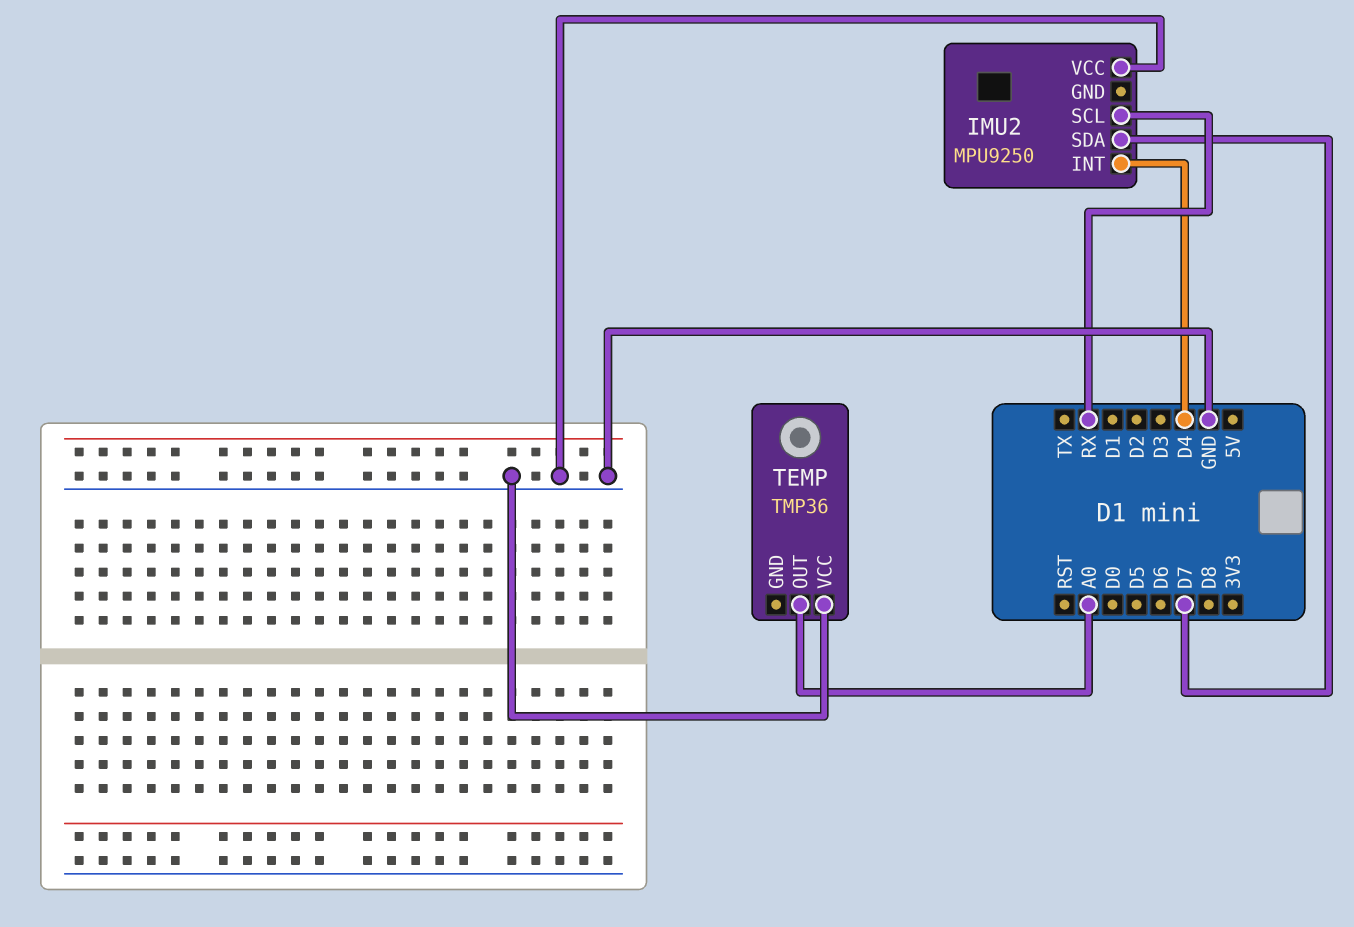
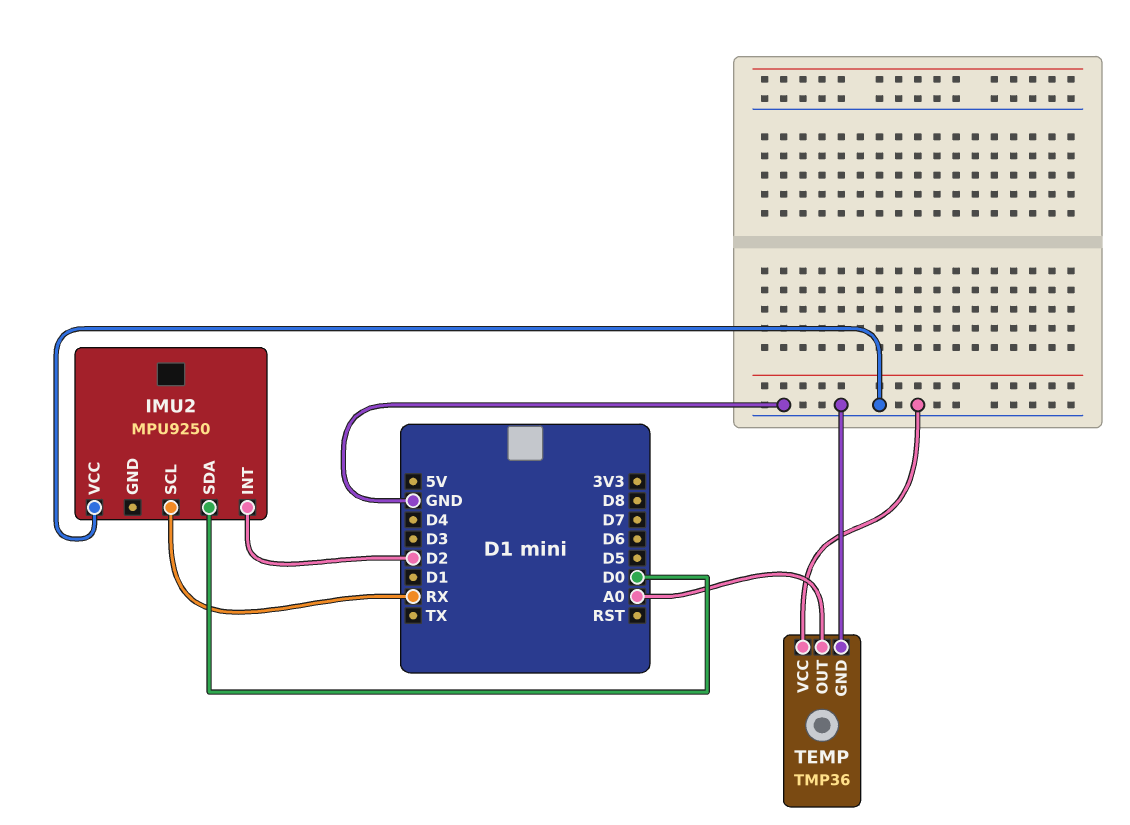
IMU2 pin INT: D4 -> D2
IMU2 pin SDA: D7 -> D0
TEMP pin GND: none -> GND

